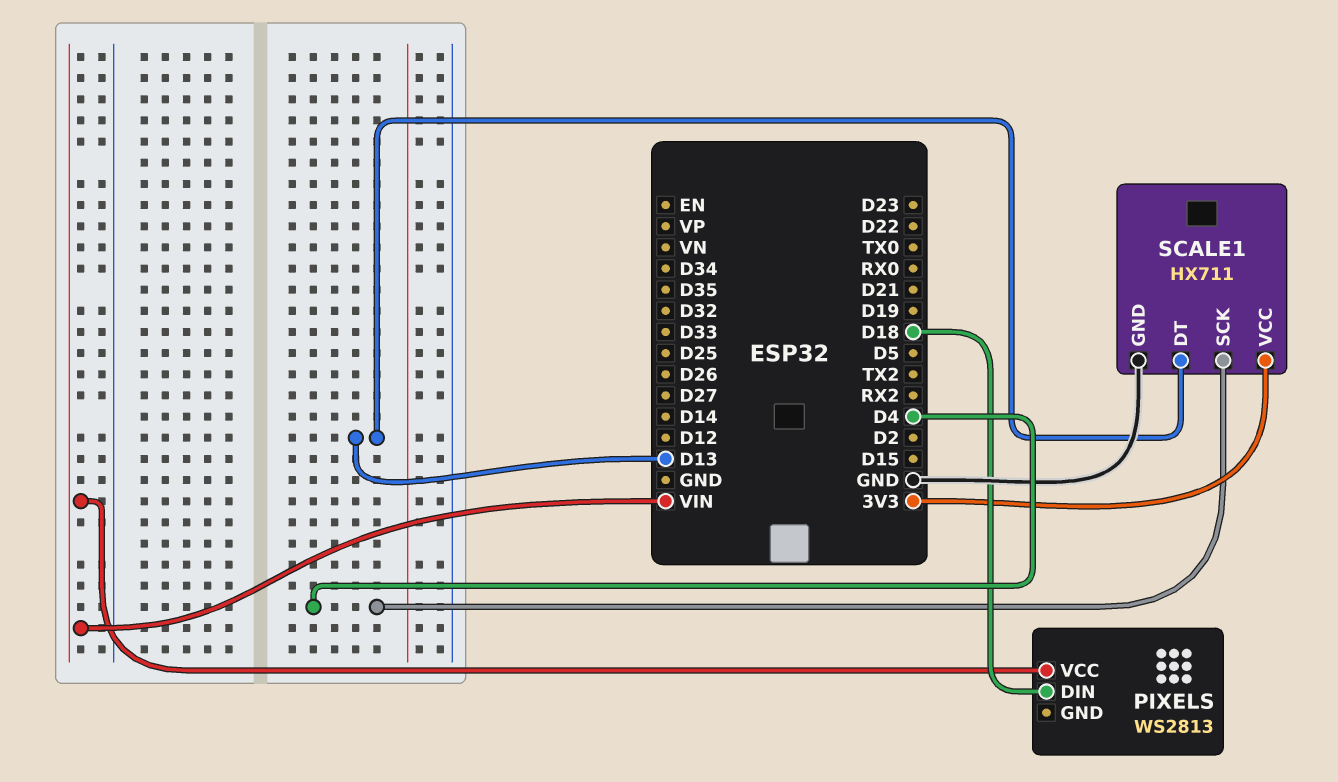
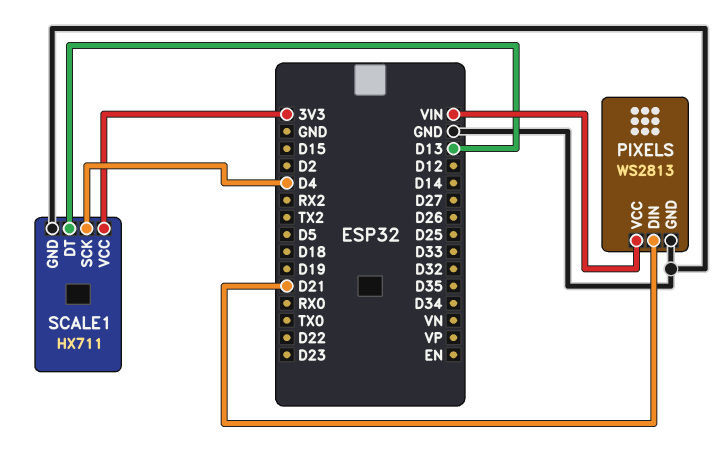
PIXELS pin DIN: D18 -> D21
PIXELS pin GND: none -> GND

